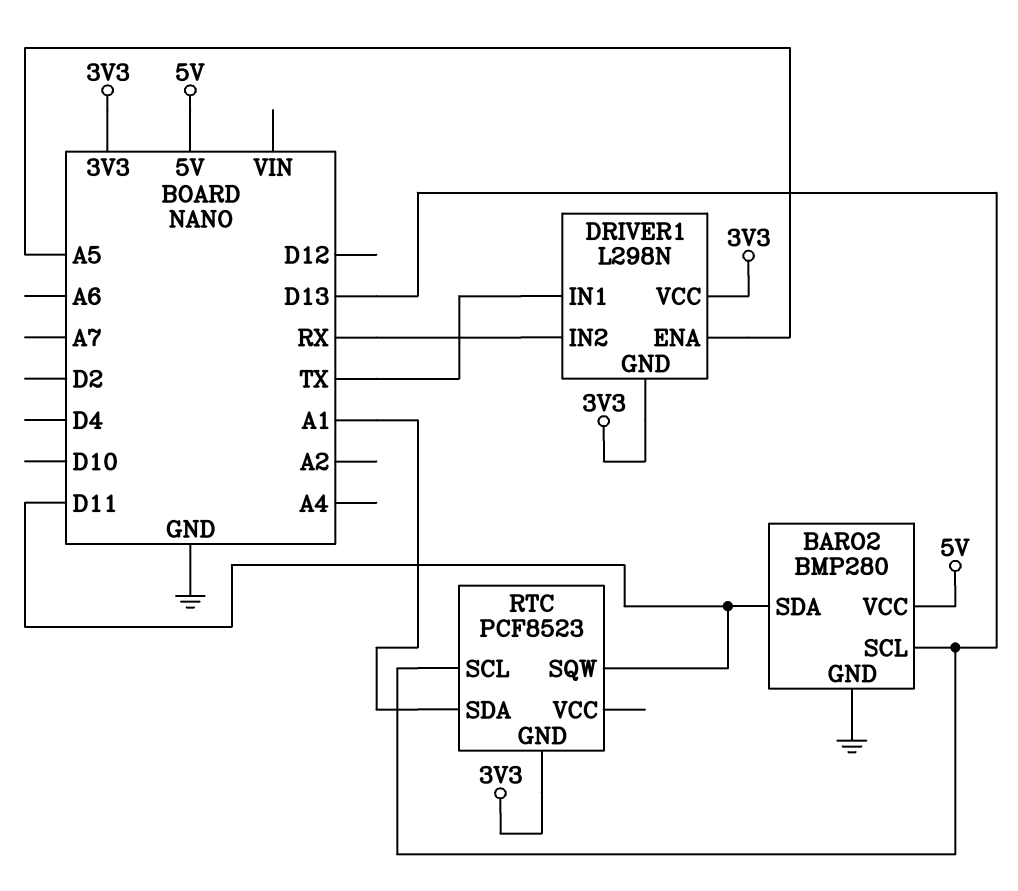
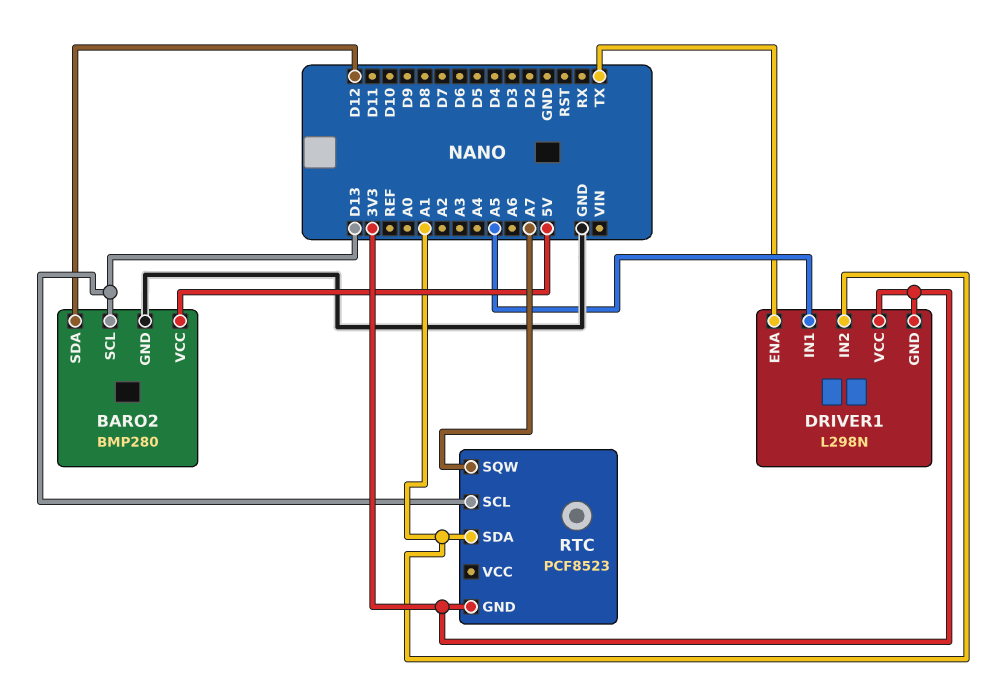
BARO2 pin SDA: D11 -> D12
DRIVER1 pin ENA: A5 -> TX
DRIVER1 pin IN1: TX -> A5
DRIVER1 pin IN2: RX -> A1
RTC pin SQW: D11 -> A7

